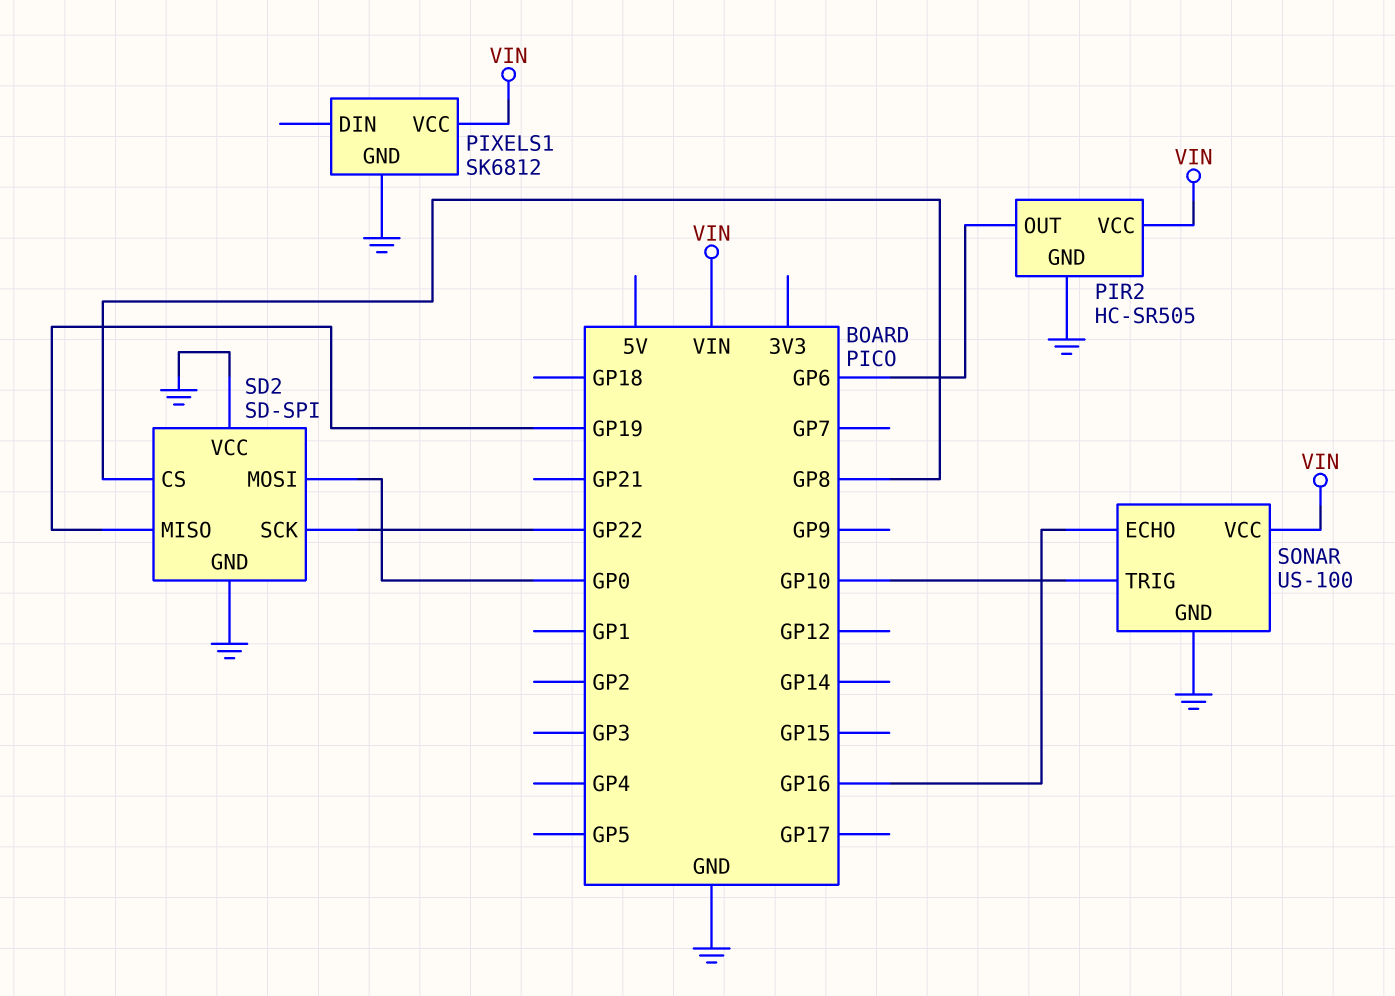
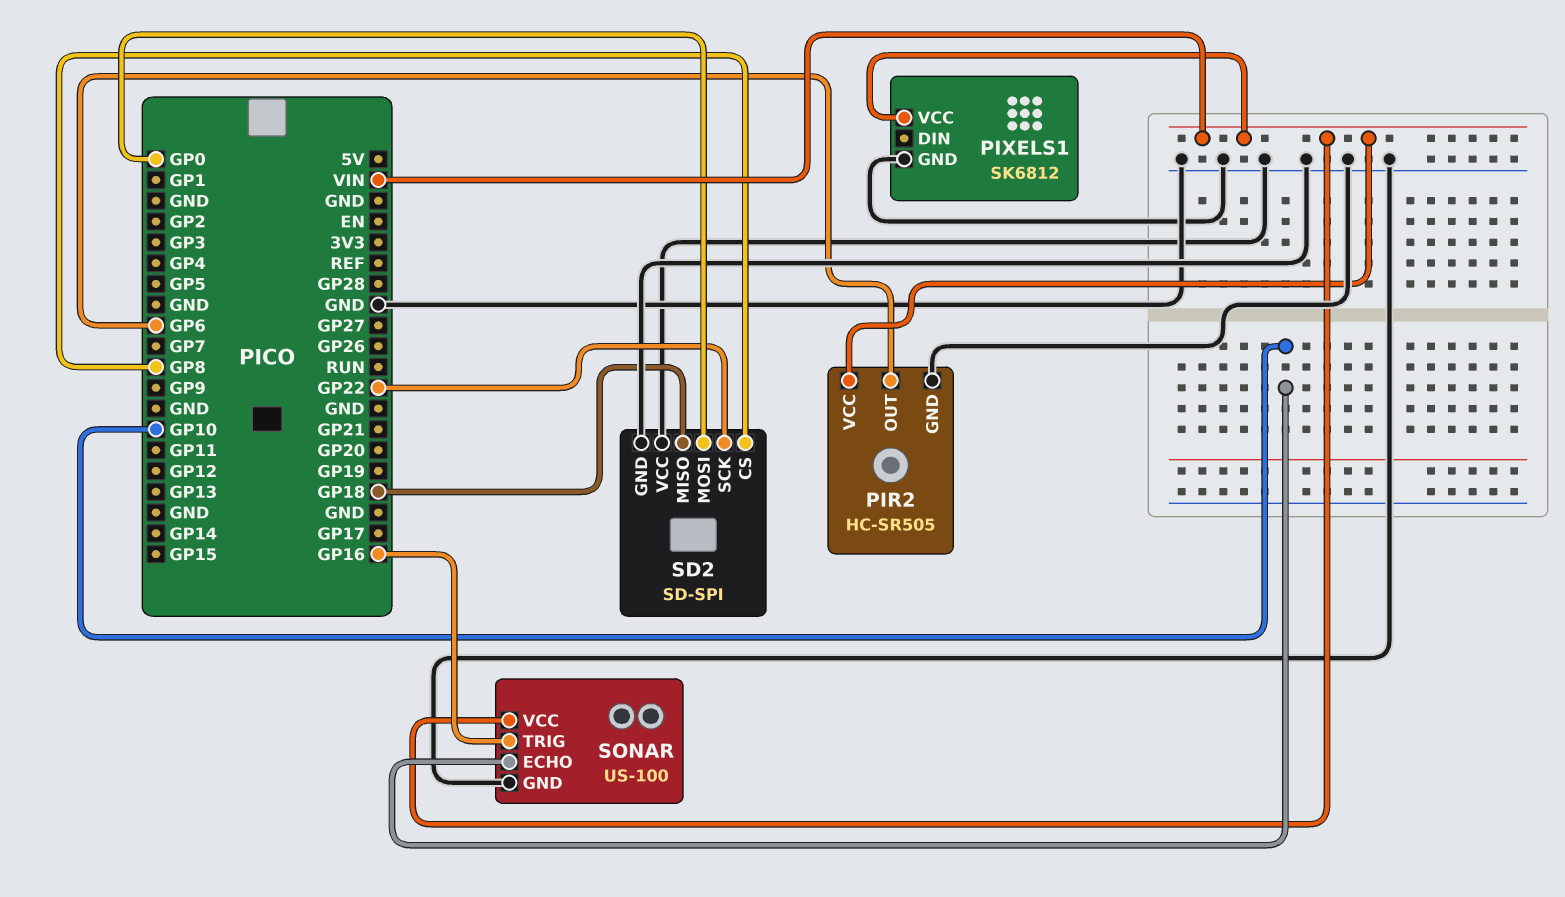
SD2 pin MISO: GP19 -> GP18
SONAR pin ECHO: GP16 -> GP10
SONAR pin TRIG: GP10 -> GP16

